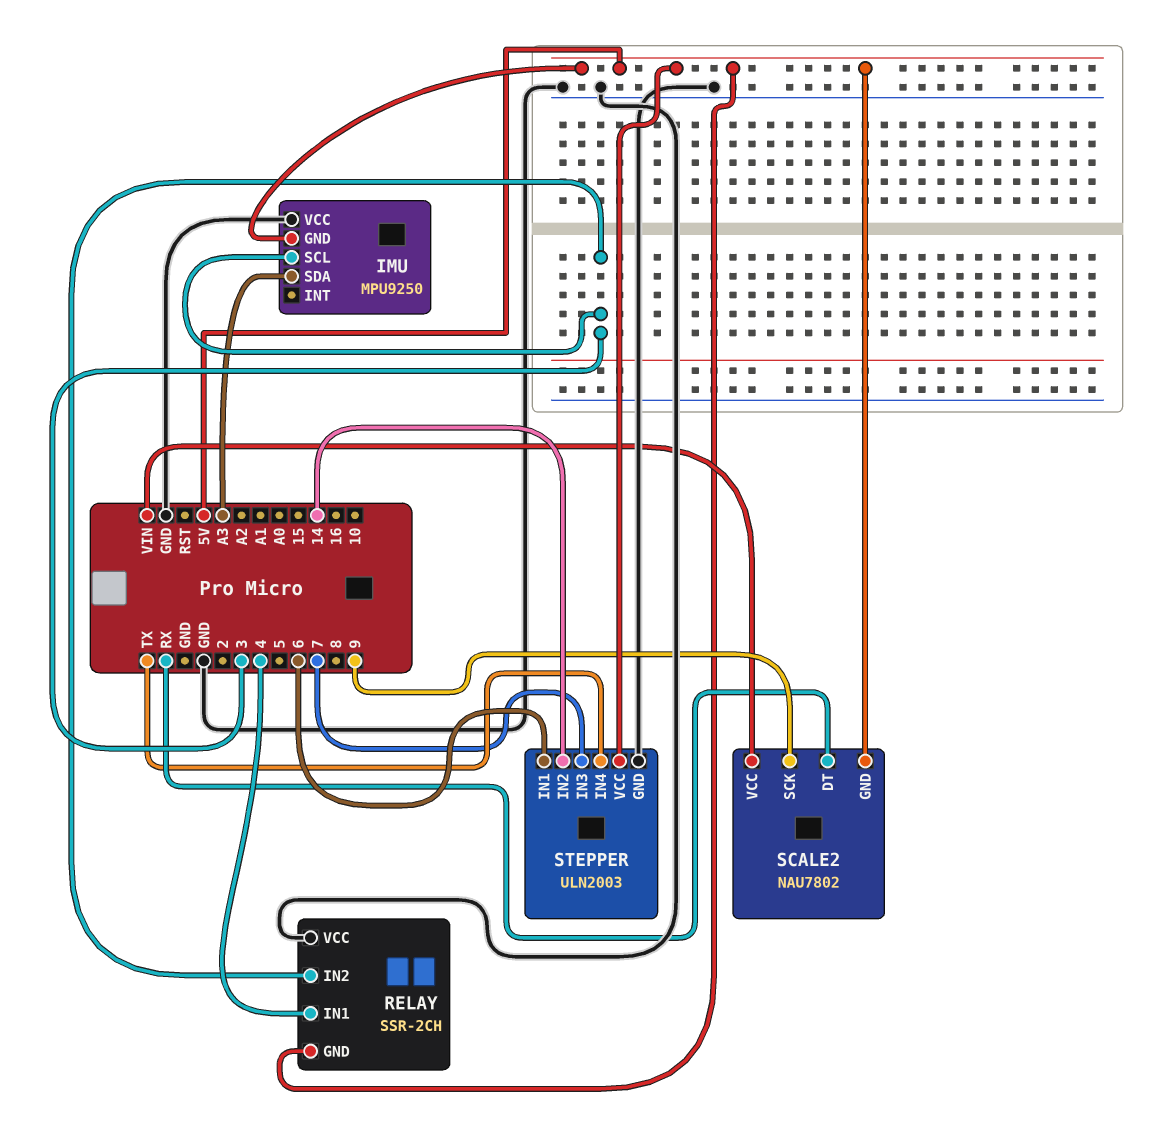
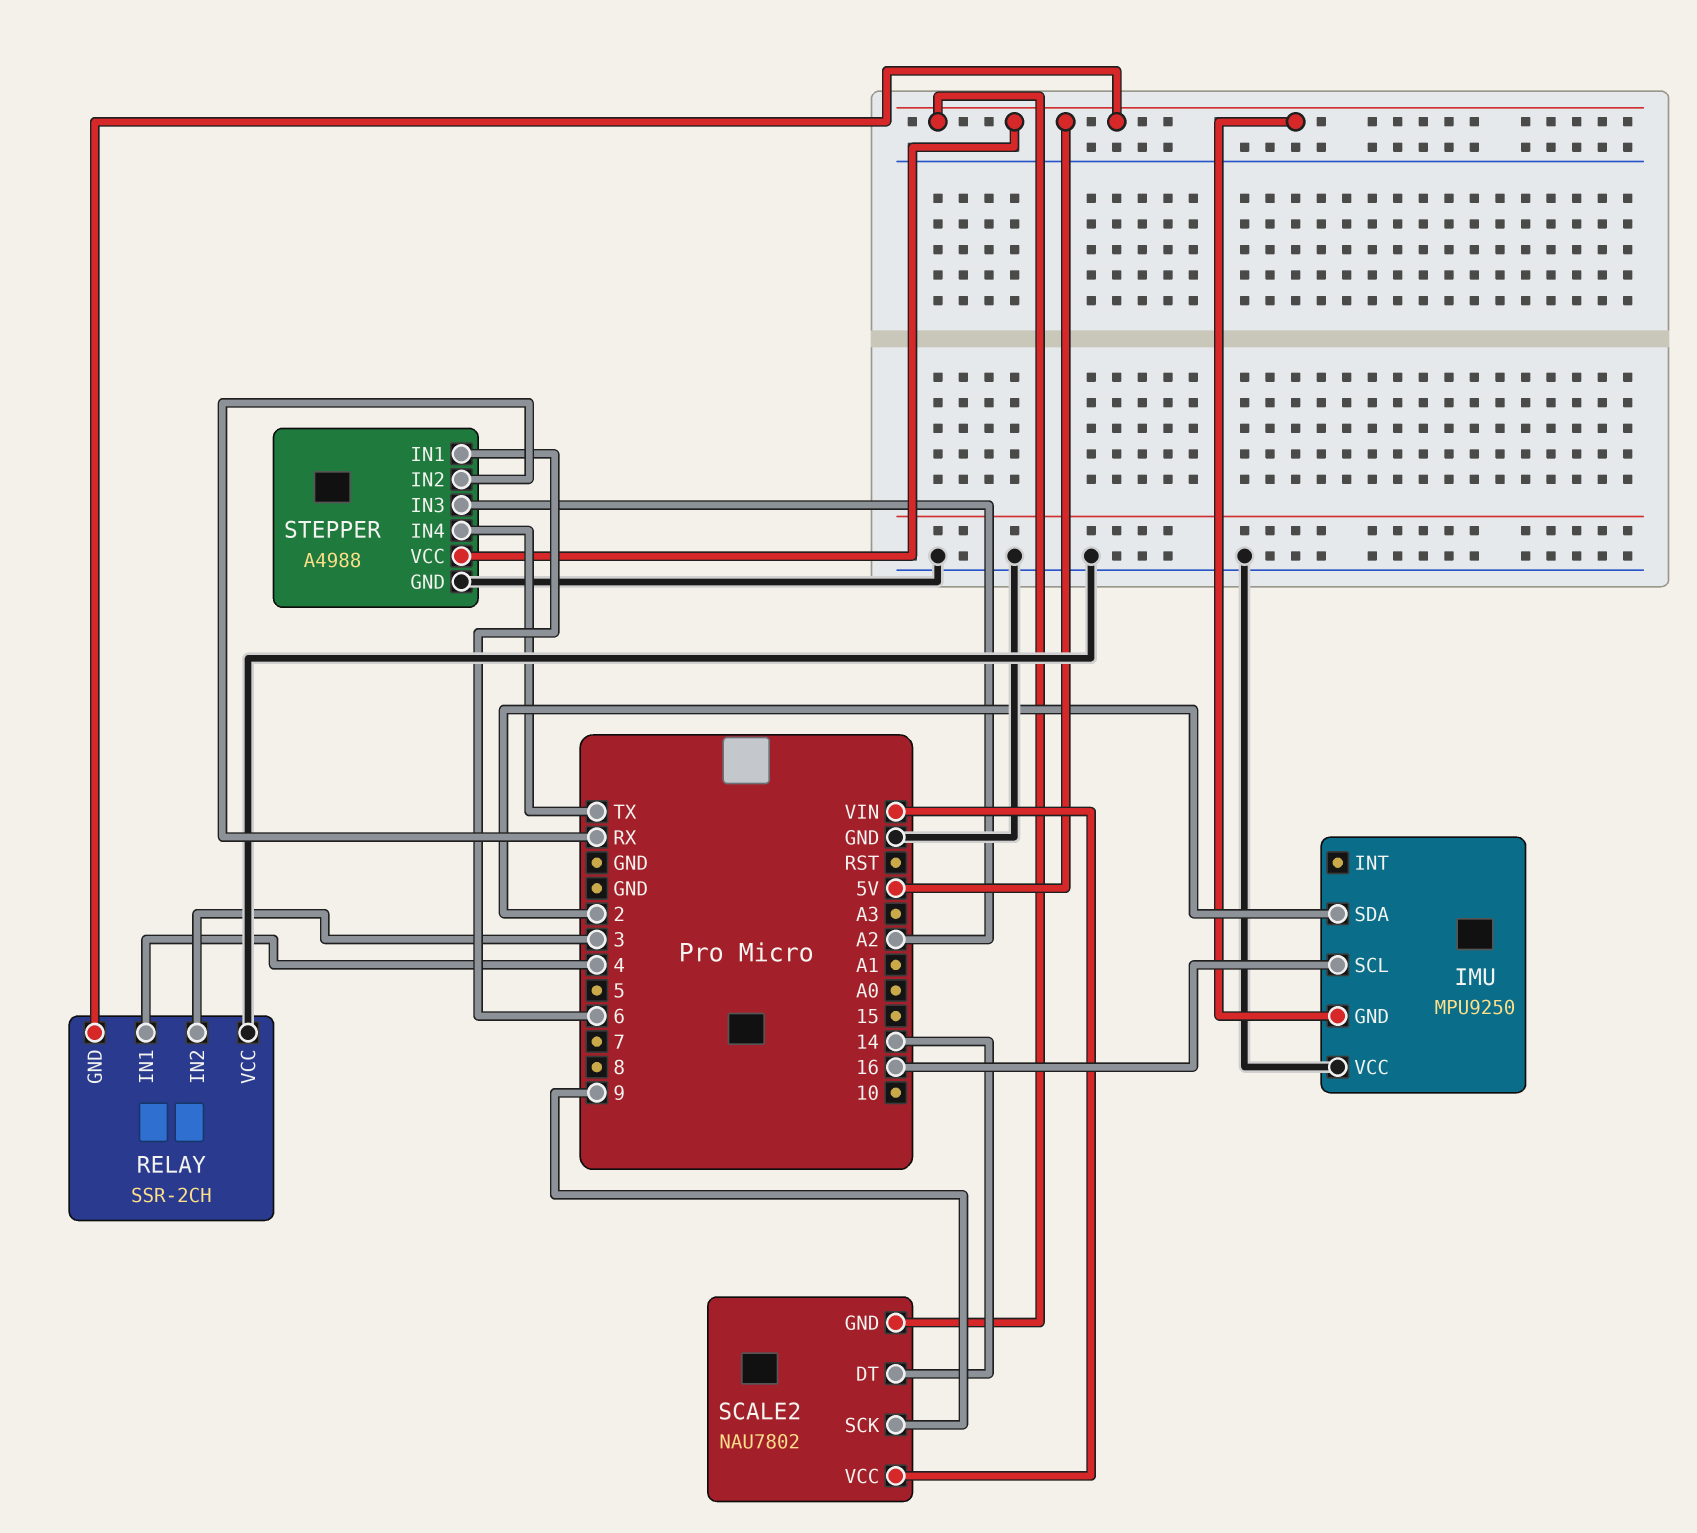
IMU pin SCL: 3 -> 16
IMU pin SDA: A3 -> 2
SCALE2 pin DT: RX -> 14
STEPPER: ULN2003 -> A4988
STEPPER pin IN2: 14 -> RX
STEPPER pin IN3: 7 -> A2

